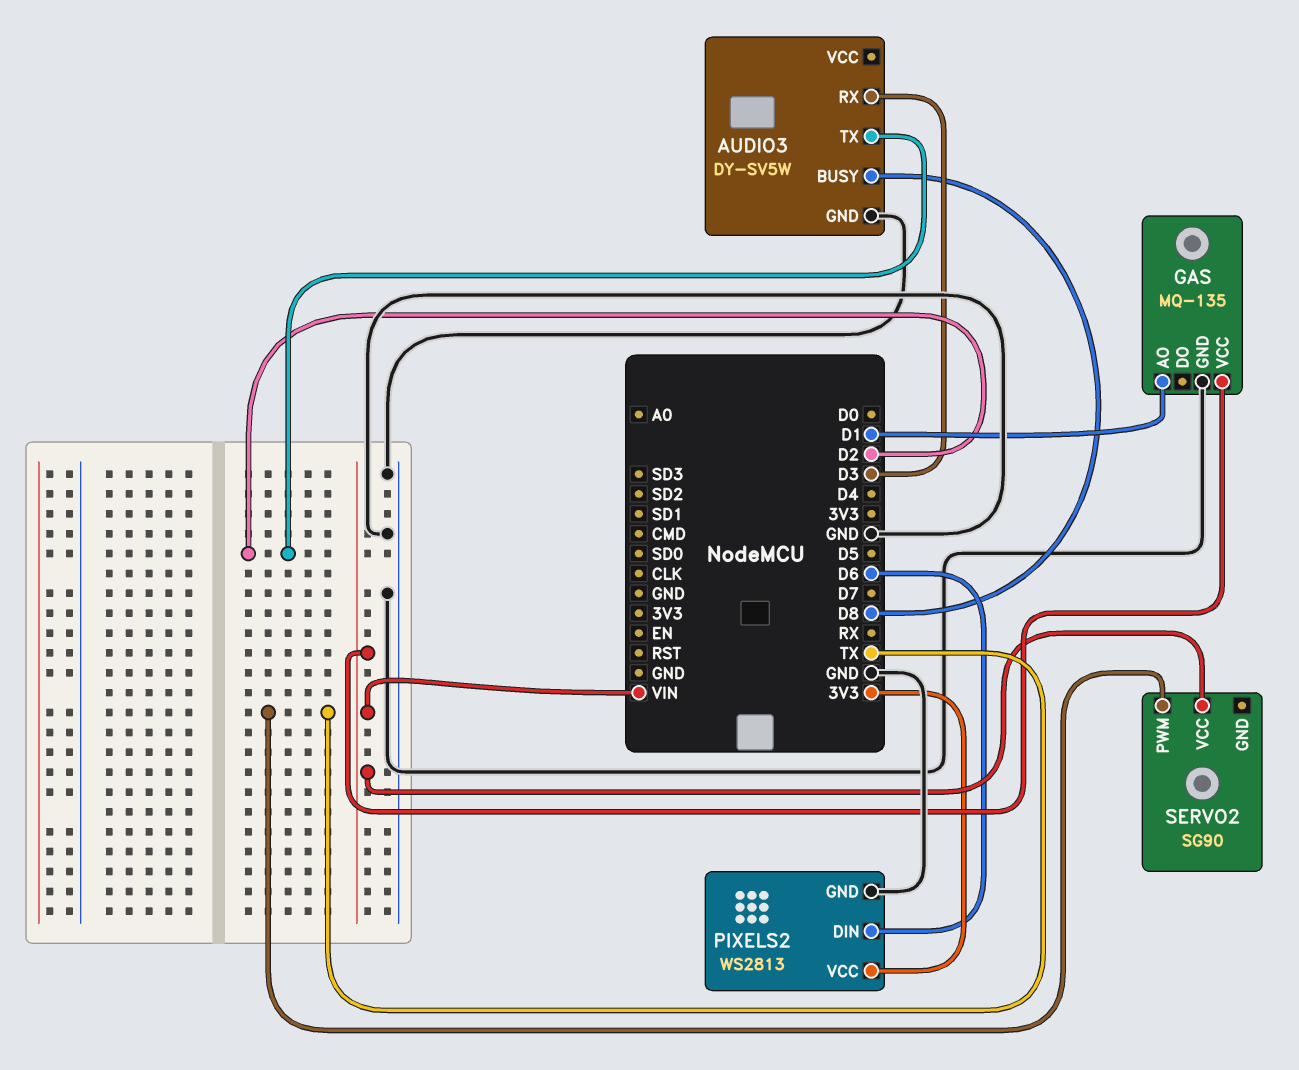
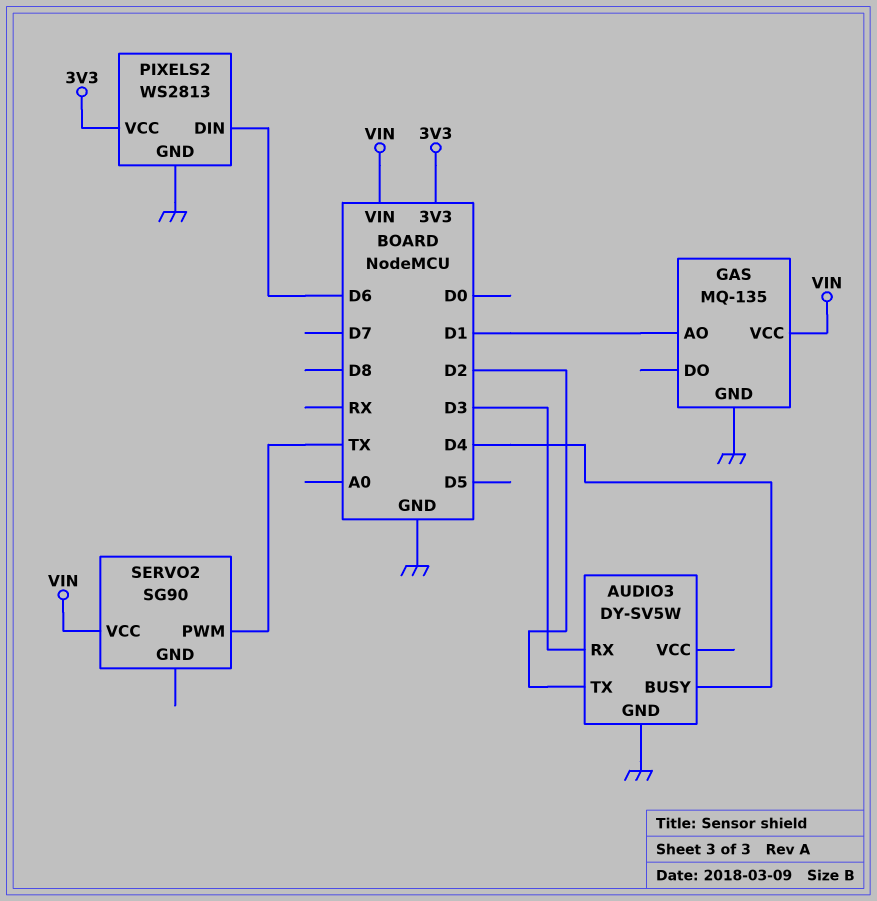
AUDIO3 pin BUSY: D8 -> D4

